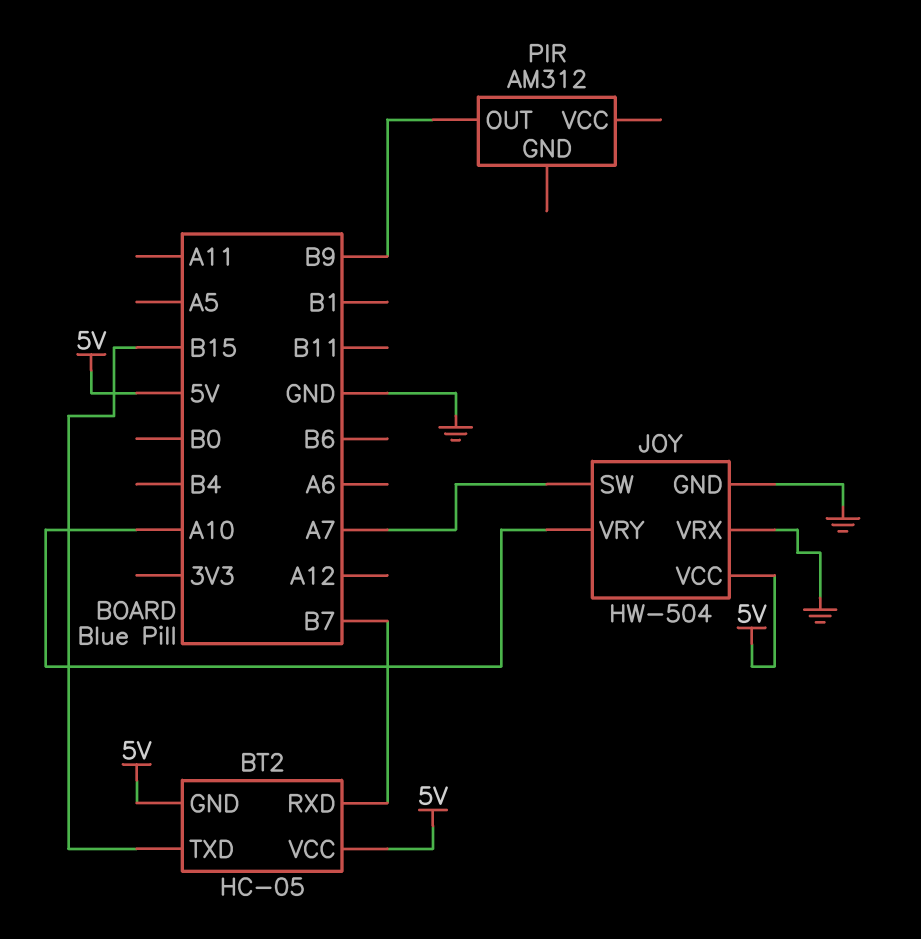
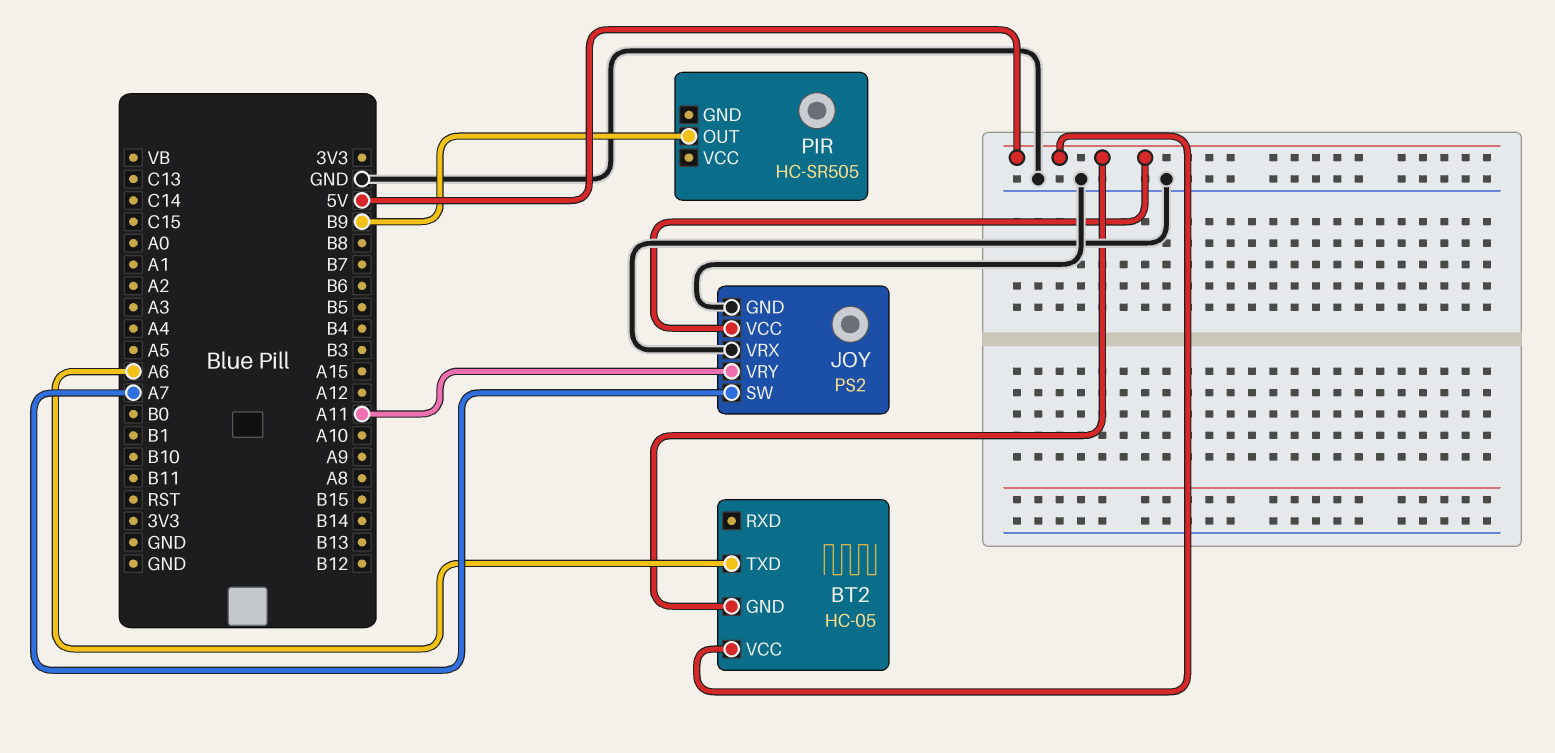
BT2 pin RXD: B7 -> none
BT2 pin TXD: B15 -> A6
JOY: HW-504 -> PS2
JOY pin VRY: A10 -> A11
PIR: AM312 -> HC-SR505

